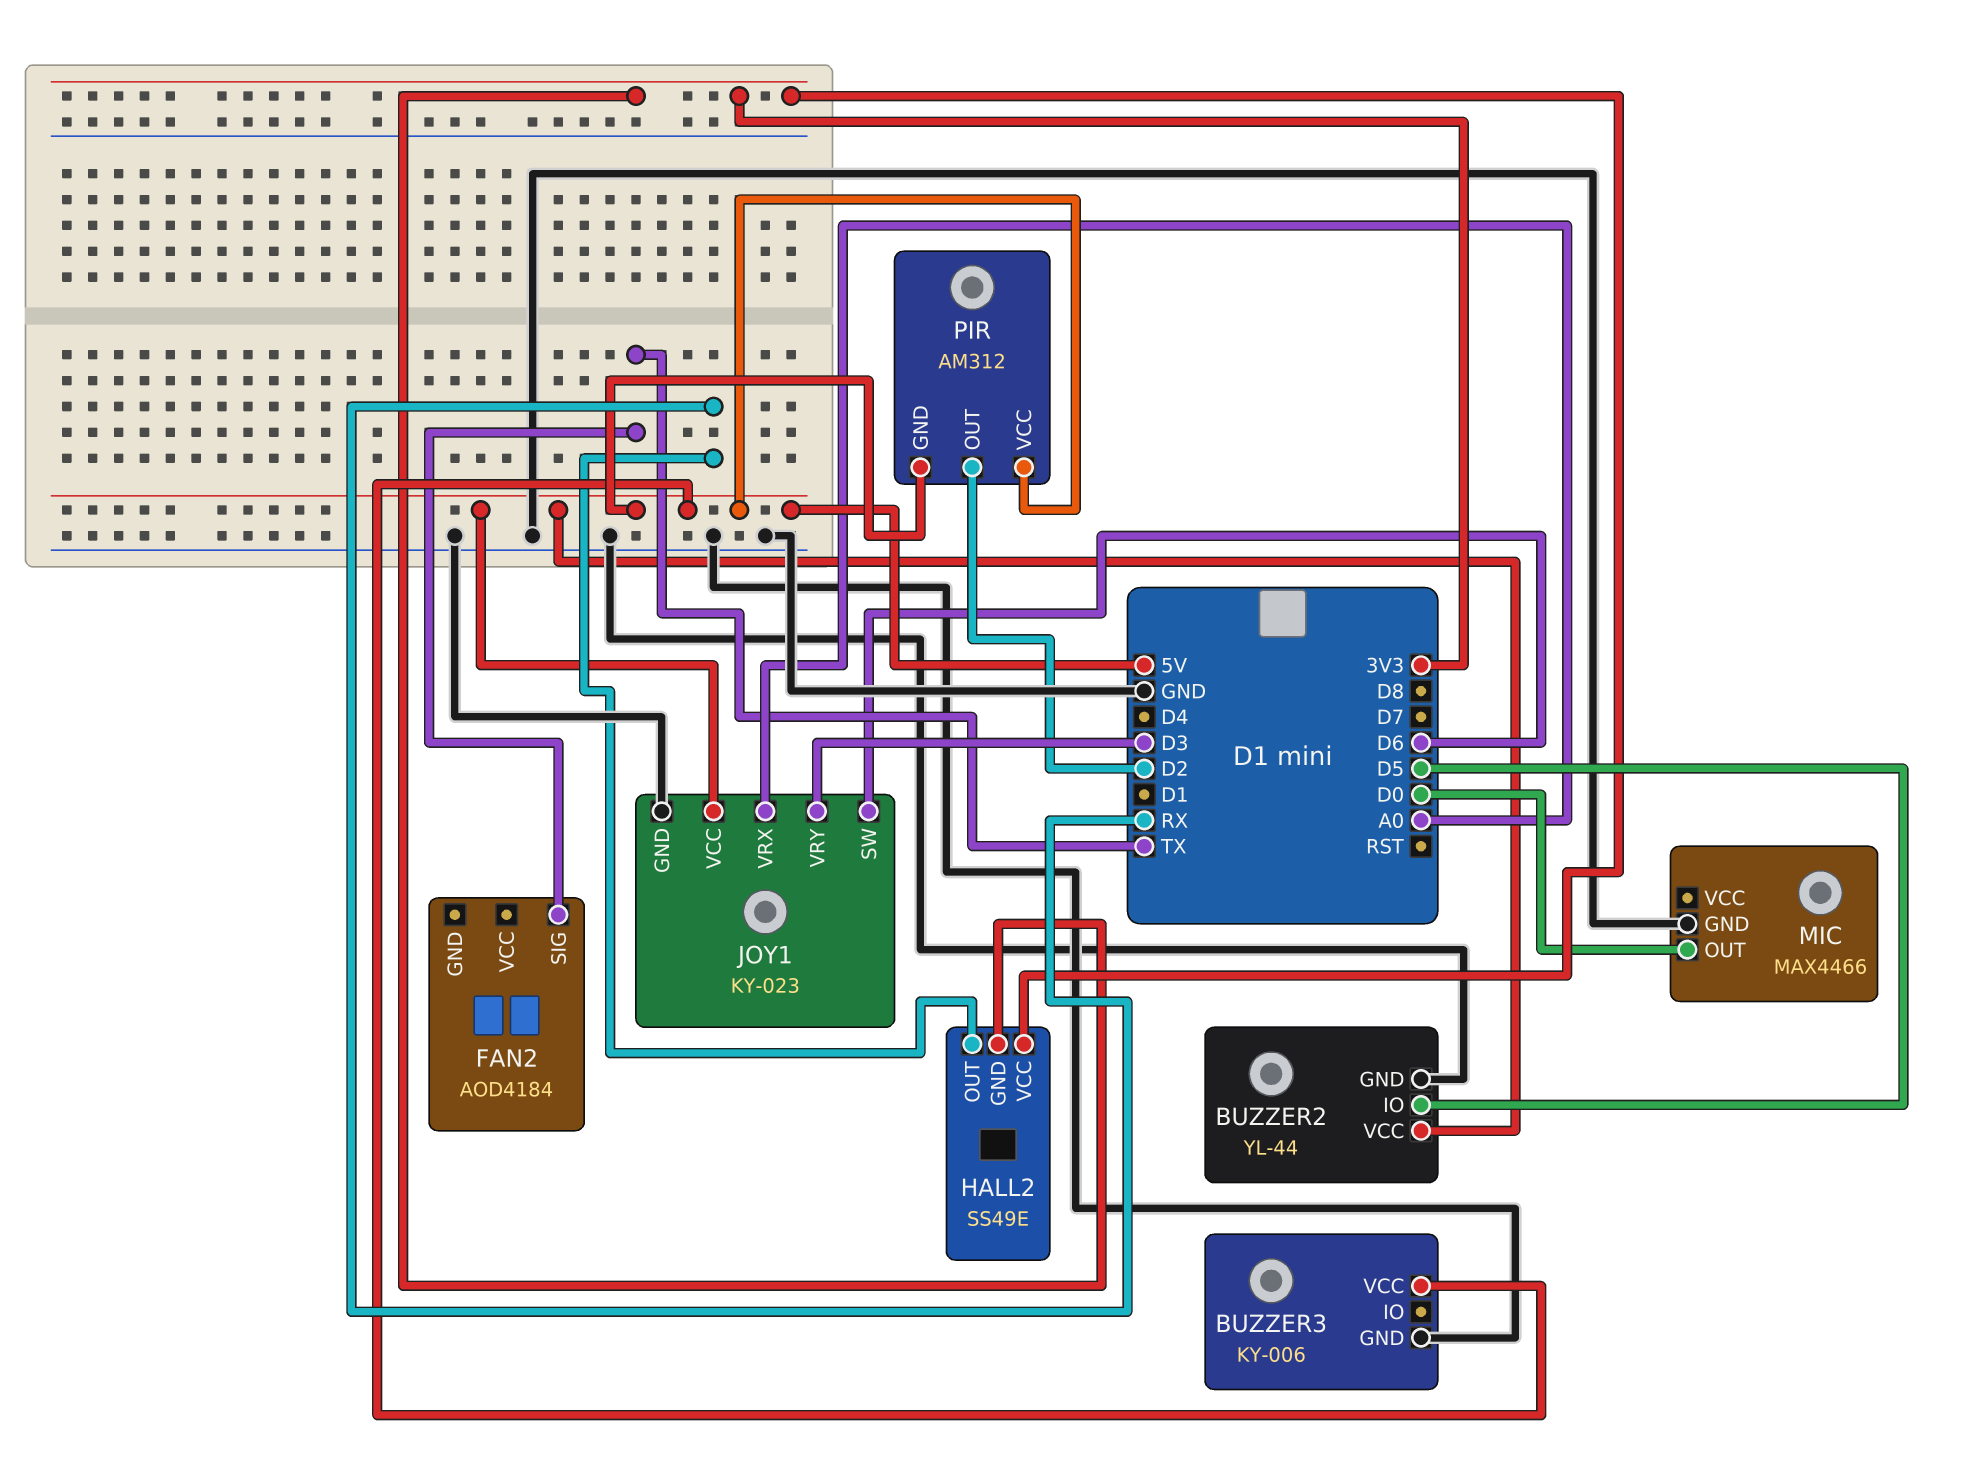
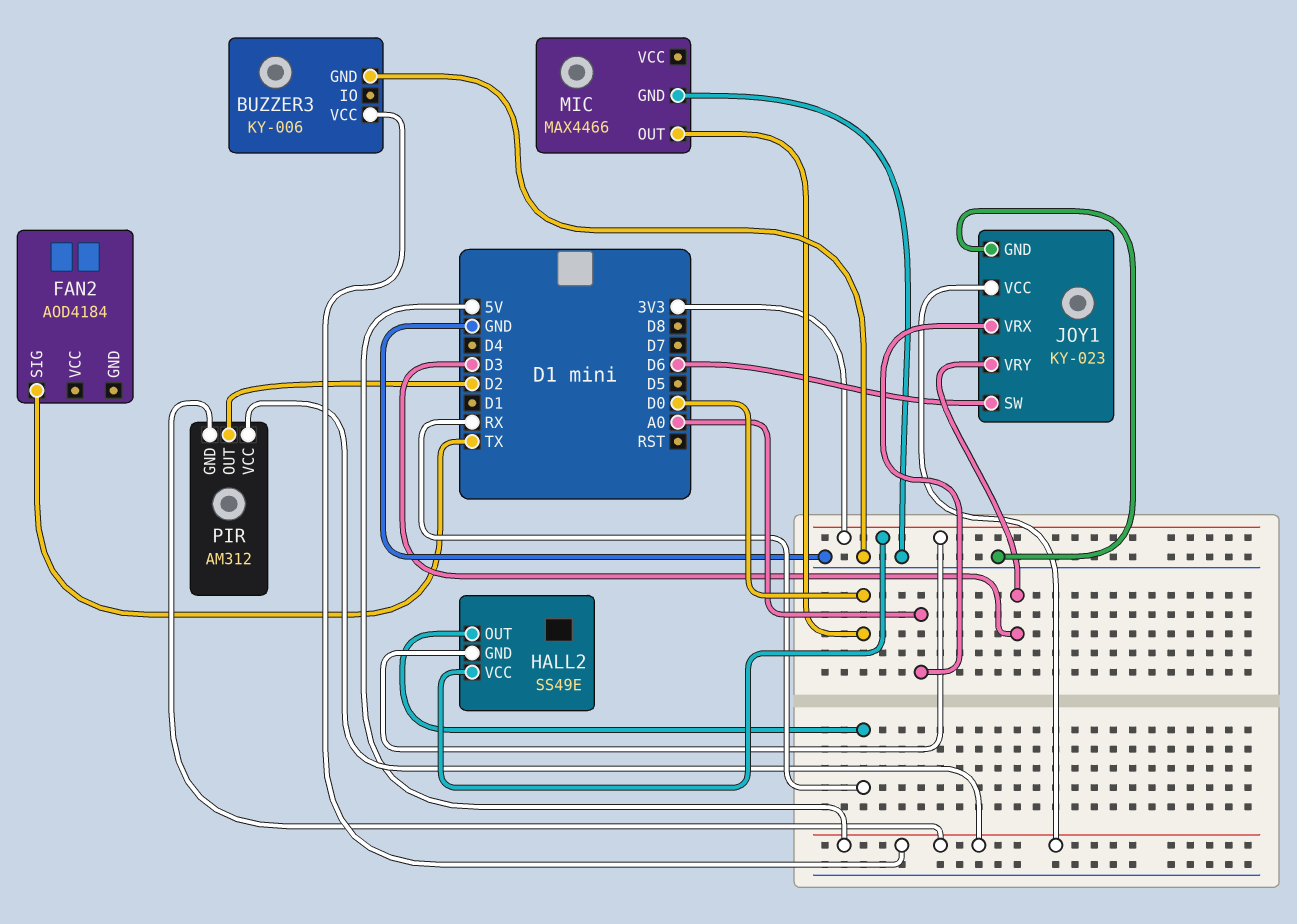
BUZZER2: YL-44 -> none
BUZZER2 pin GND: GND -> none
BUZZER2 pin IO: D5 -> none
BUZZER2 pin VCC: 5V -> none

